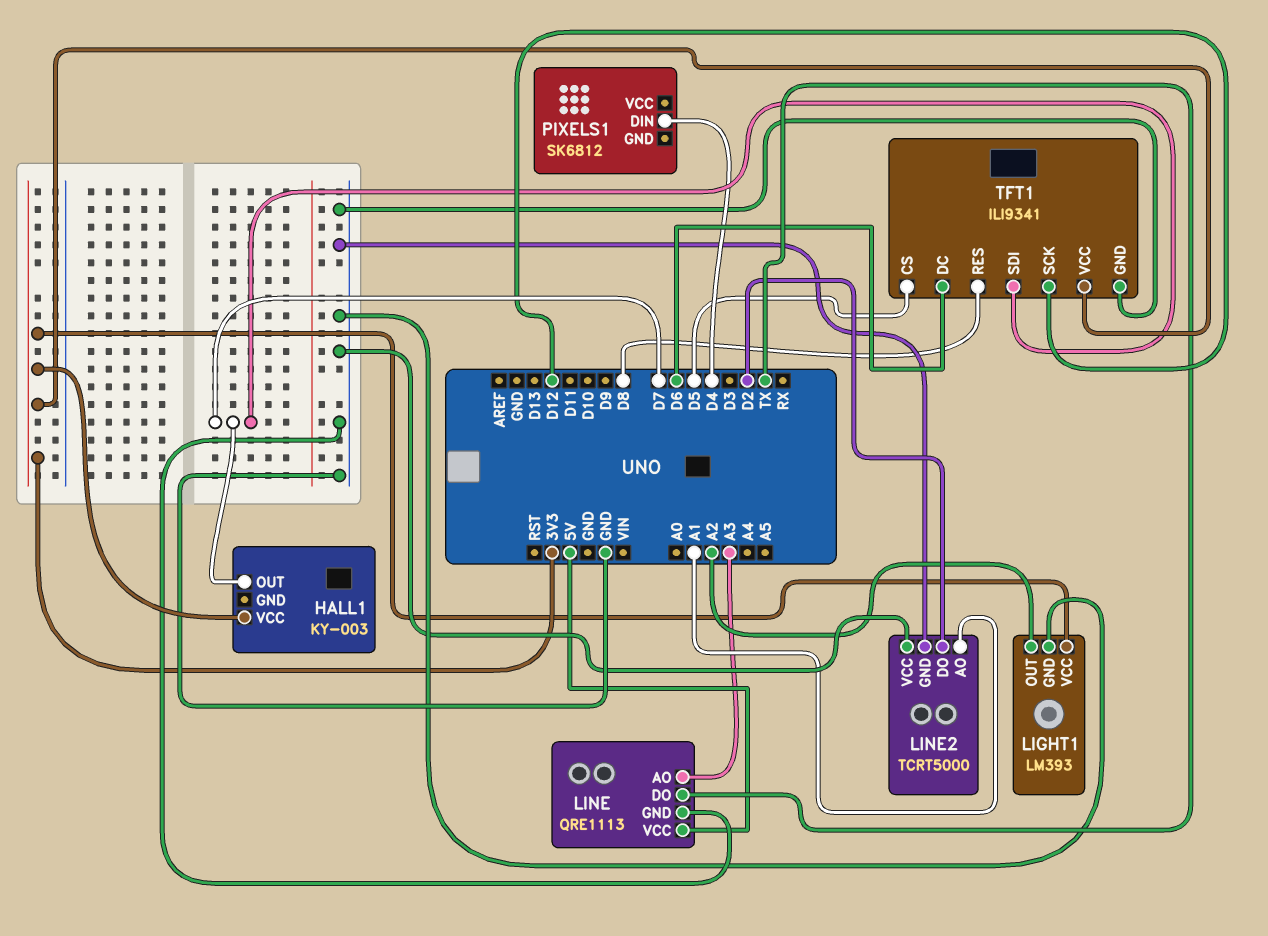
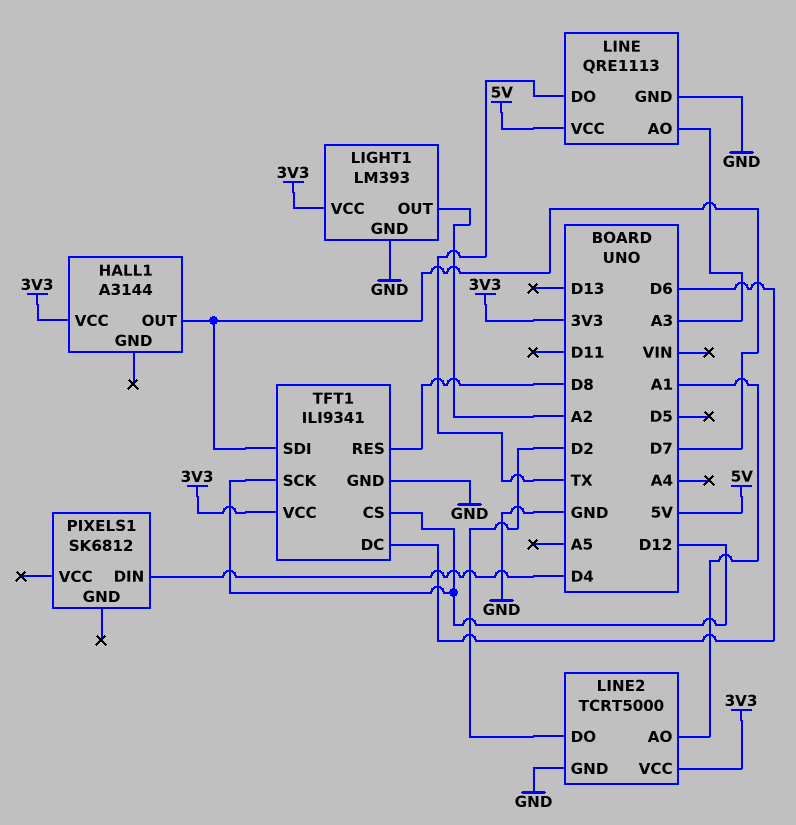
HALL1: KY-003 -> A3144
LINE2 pin VCC: GND -> 3V3
TFT1 pin CS: D5 -> D12

